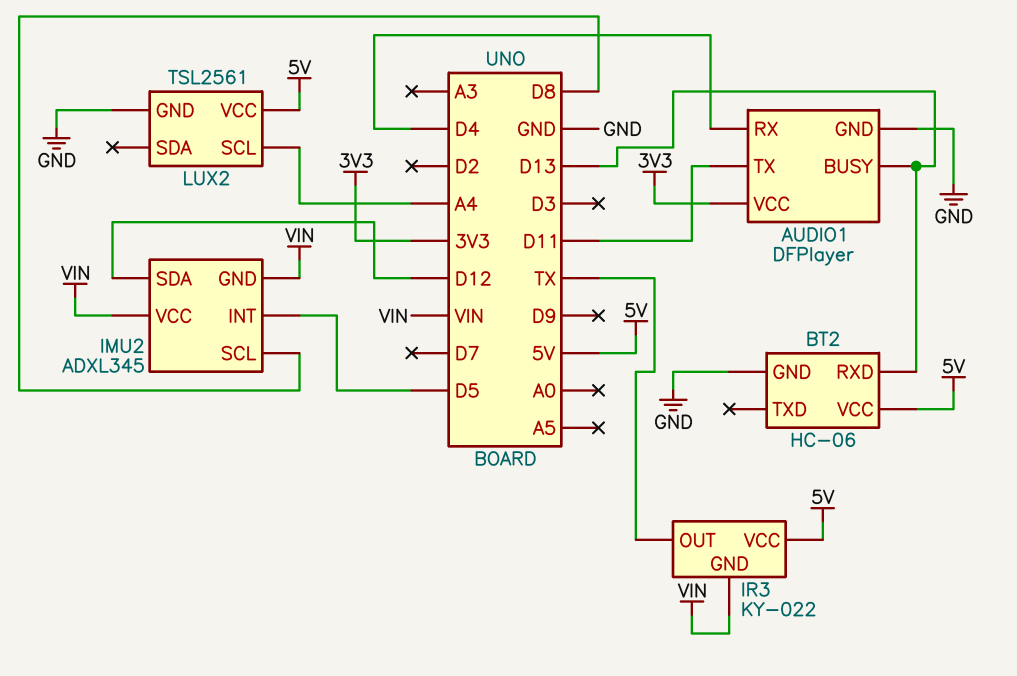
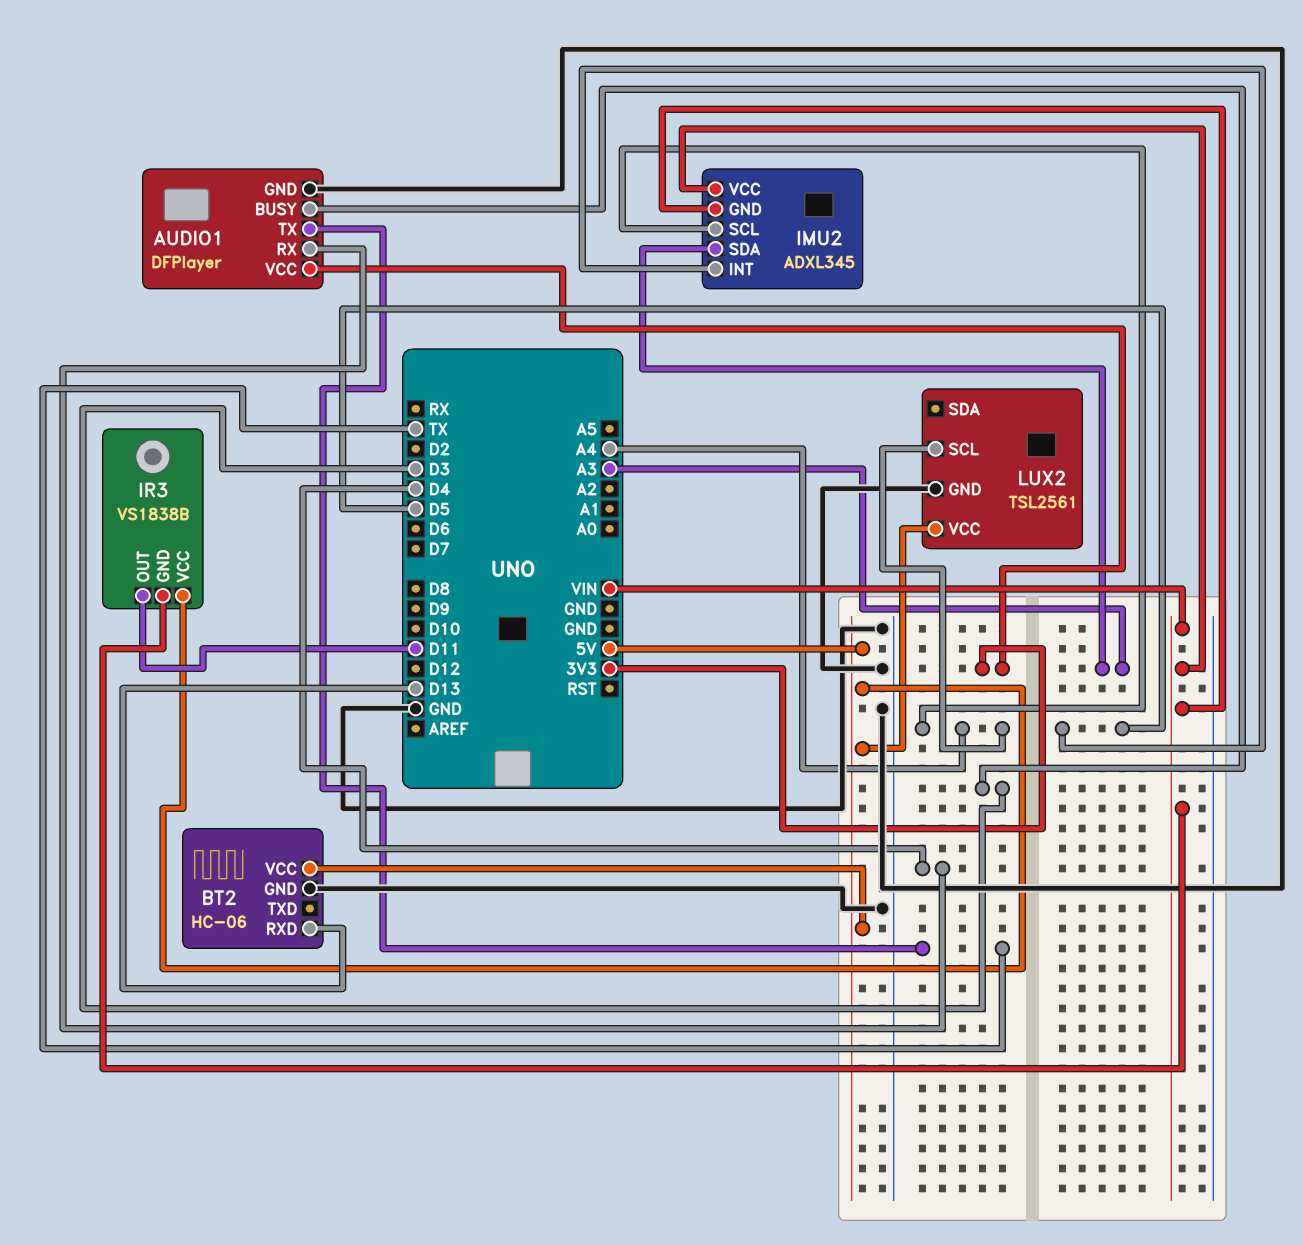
AUDIO1 pin BUSY: D13 -> D3
AUDIO1 pin TX: D11 -> TX
IMU2 pin SCL: D8 -> A4
IMU2 pin SDA: D12 -> A3
IR3: KY-022 -> VS1838B
IR3 pin OUT: TX -> D11

